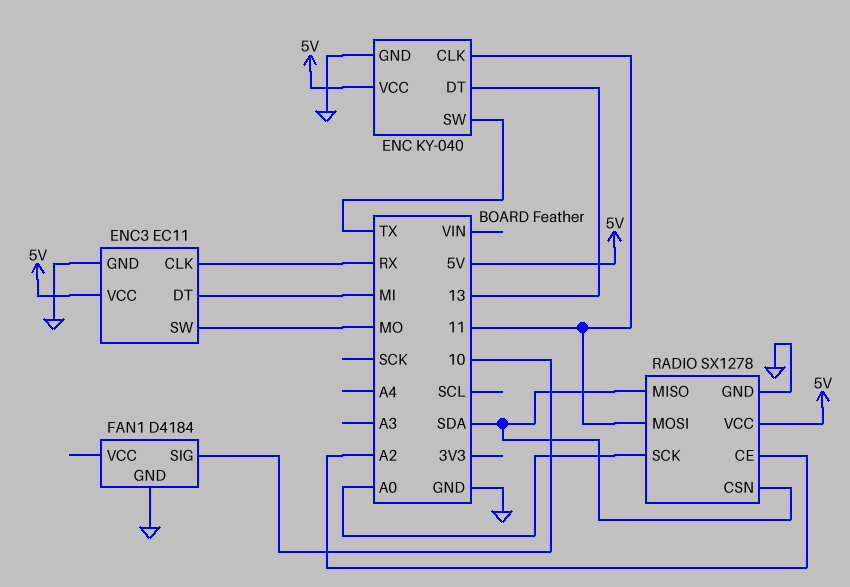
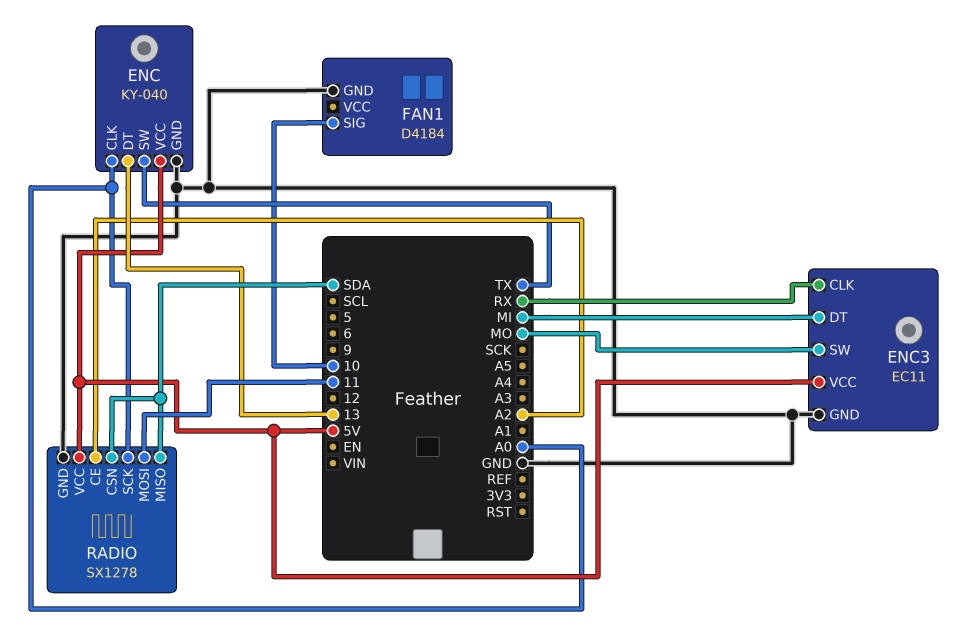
ENC pin CLK: 11 -> A0

